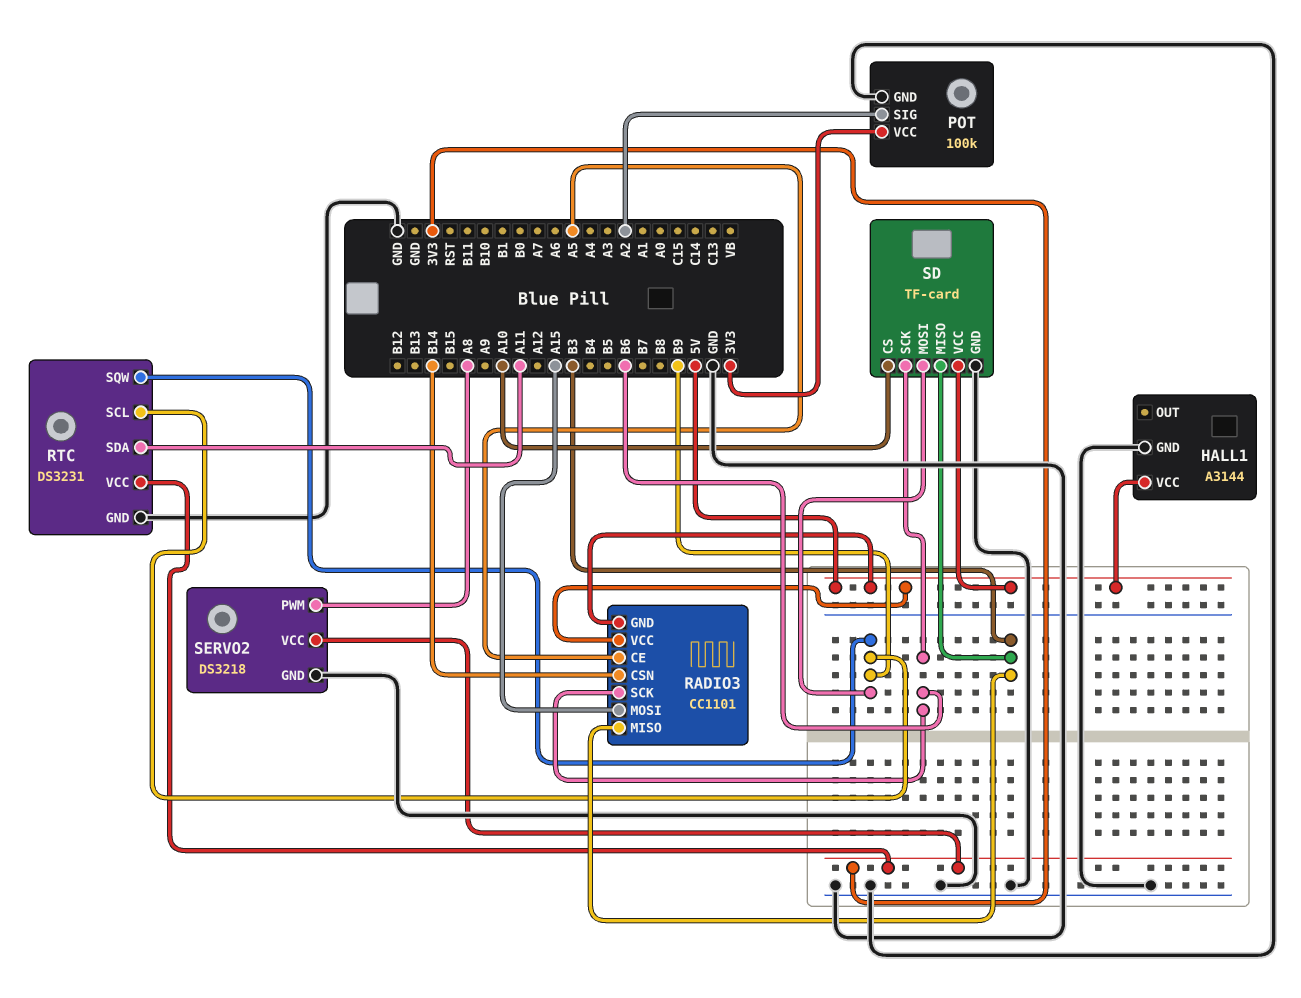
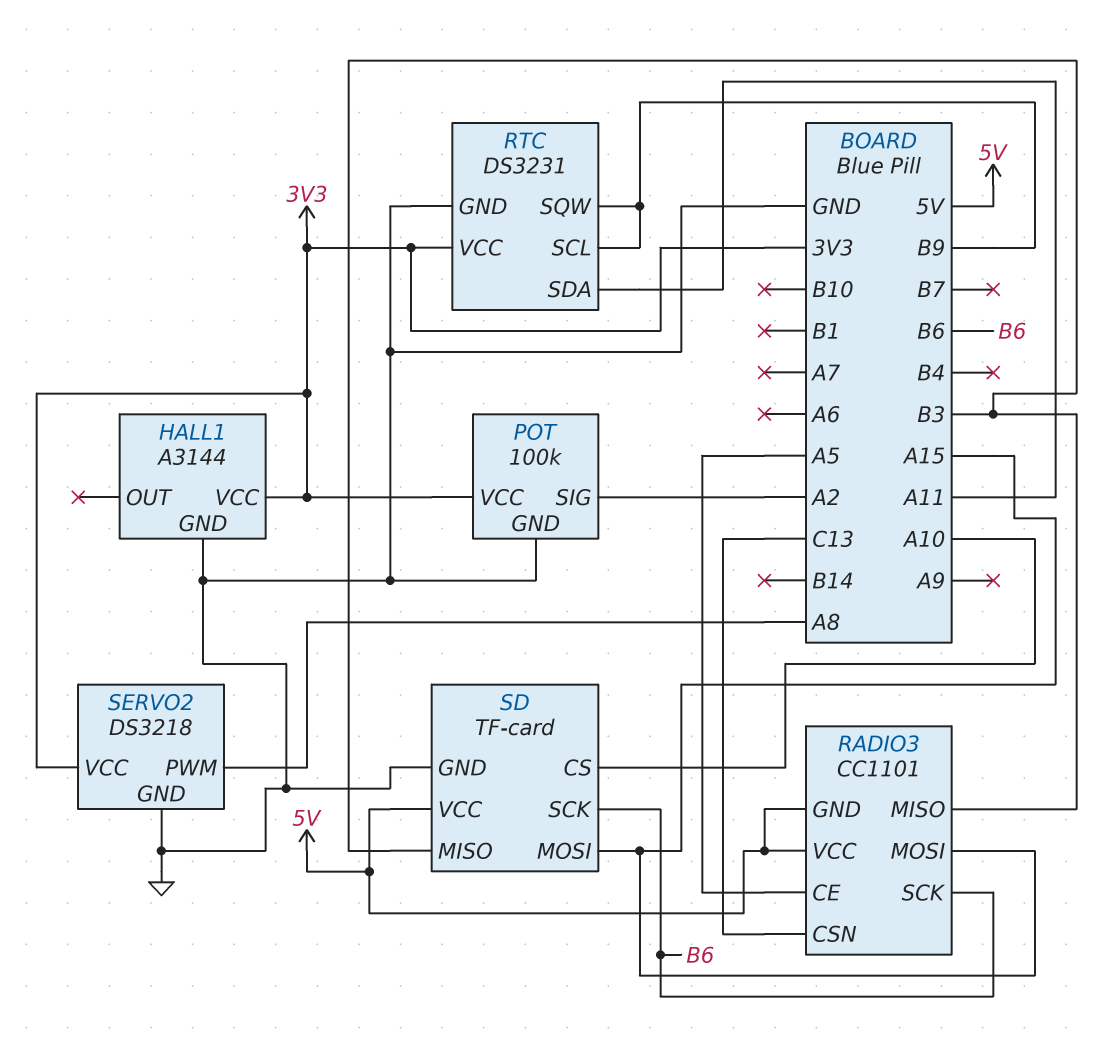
HALL1 pin VCC: 5V -> 3V3
RADIO3 pin CSN: B14 -> C13
SD pin MOSI: B9 -> A15

